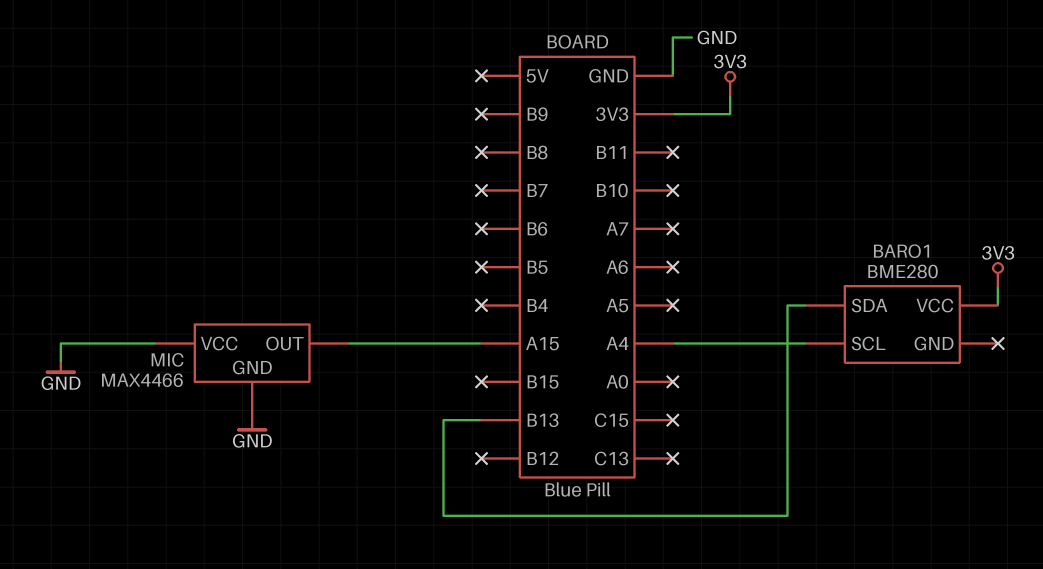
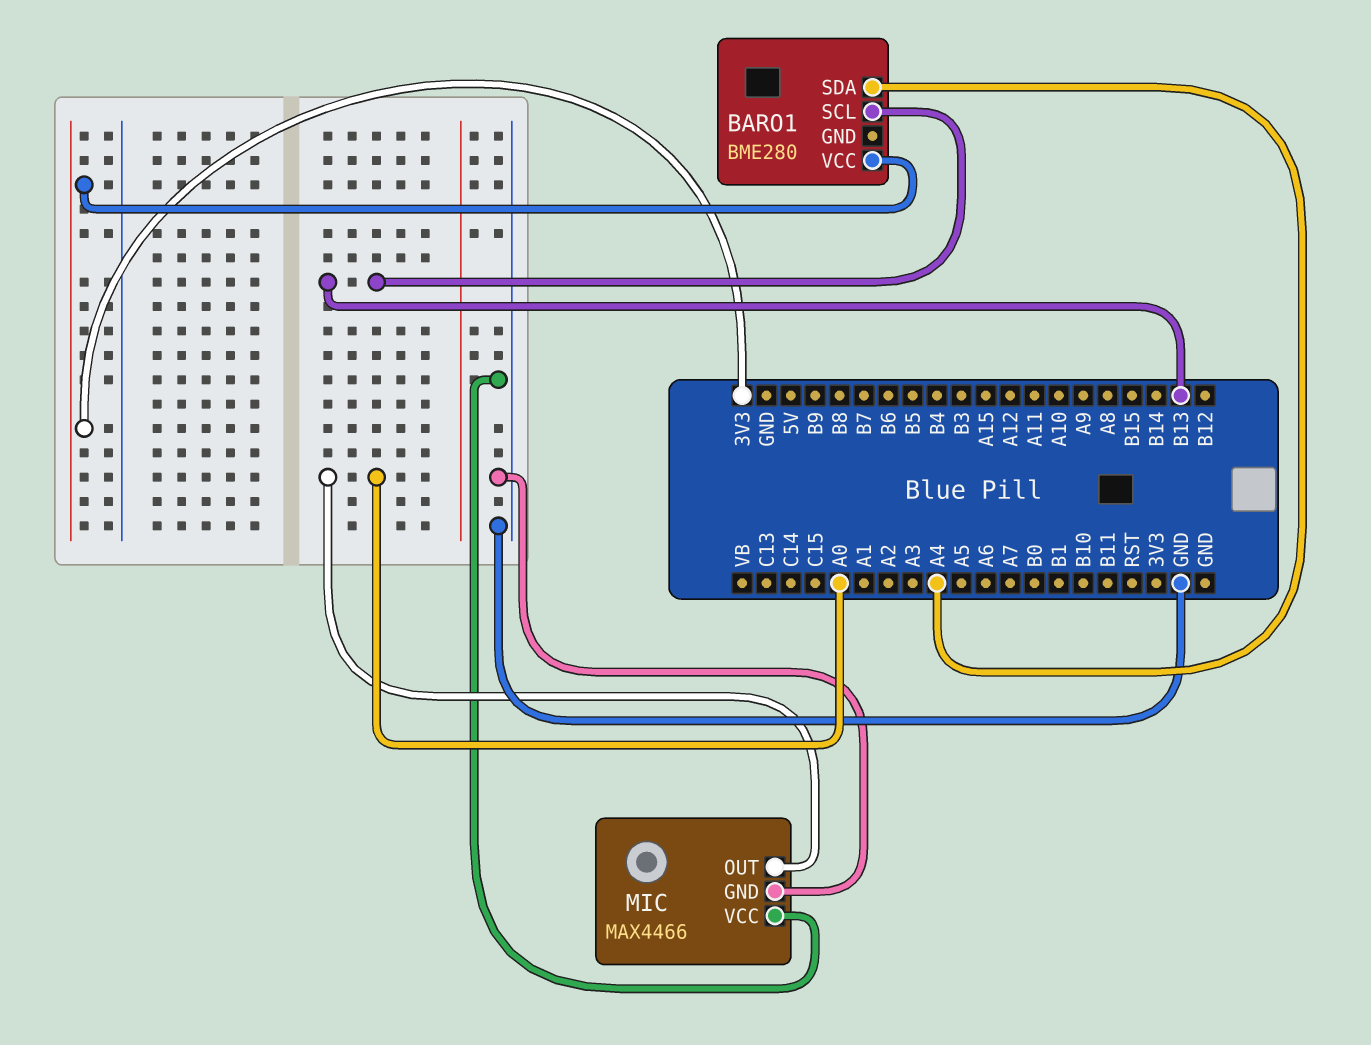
BARO1 pin SCL: A4 -> B13
BARO1 pin SDA: B13 -> A4
MIC pin OUT: A15 -> A0

